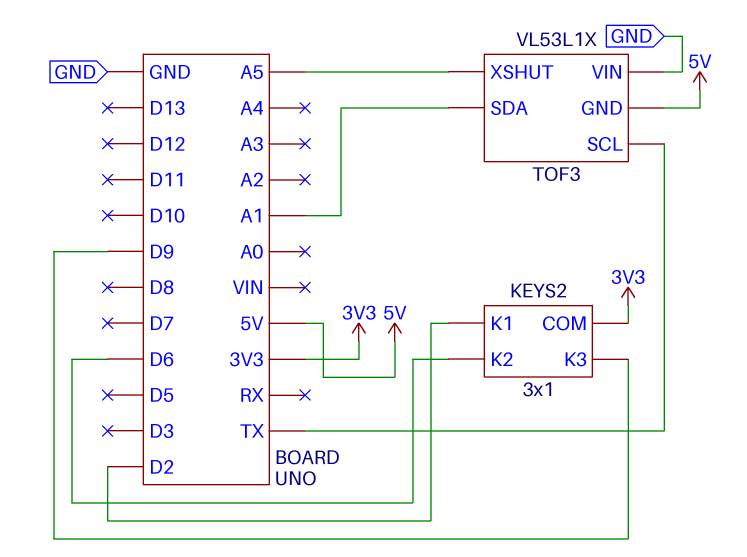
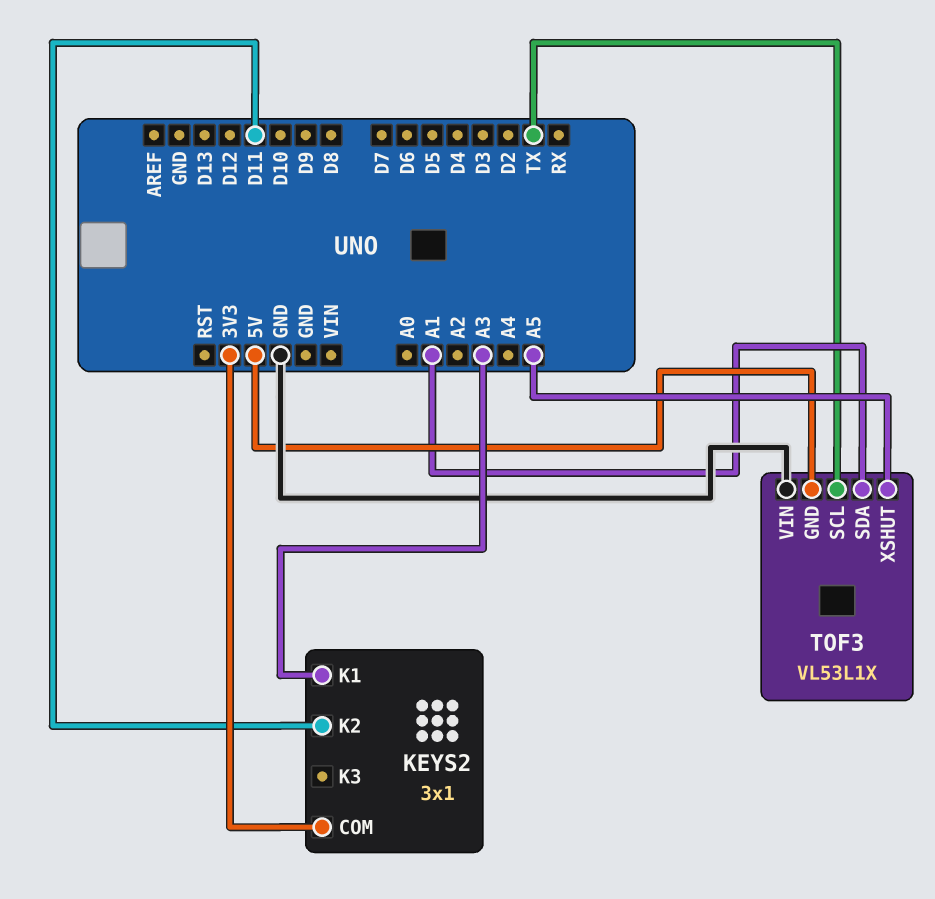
KEYS2 pin K1: D2 -> A3
KEYS2 pin K2: D6 -> D11
KEYS2 pin K3: D9 -> none

